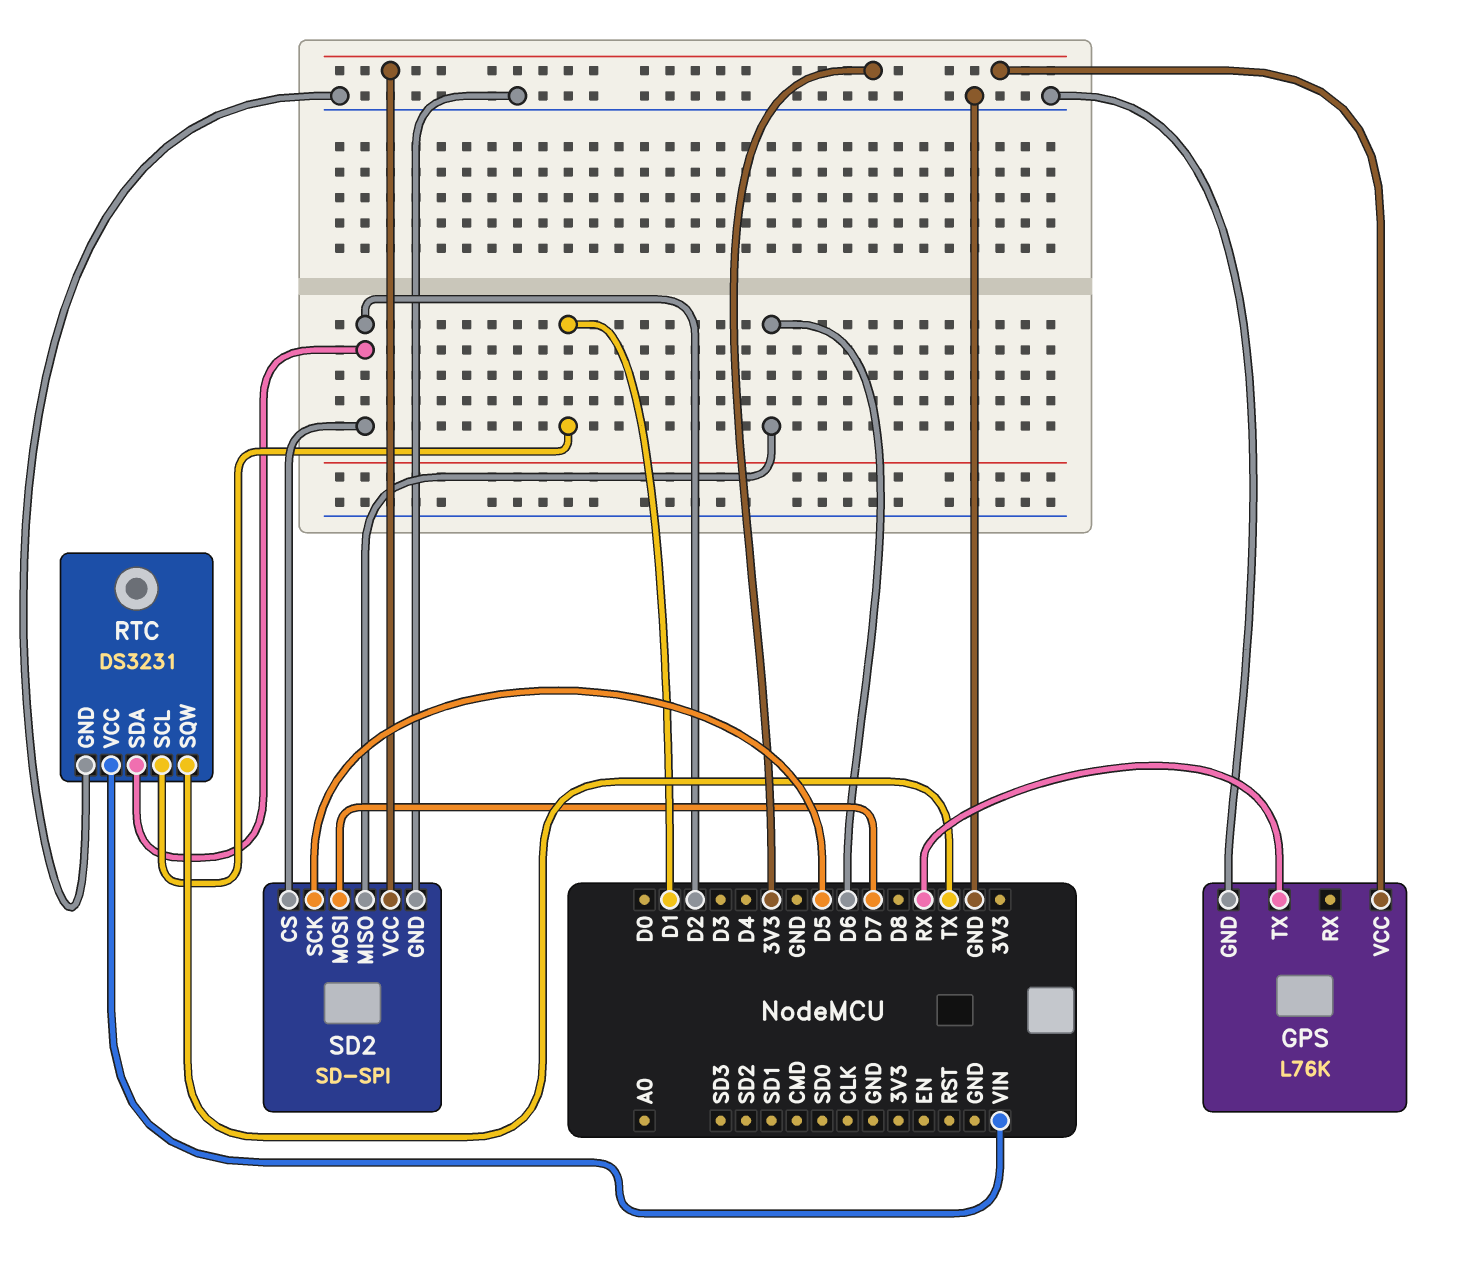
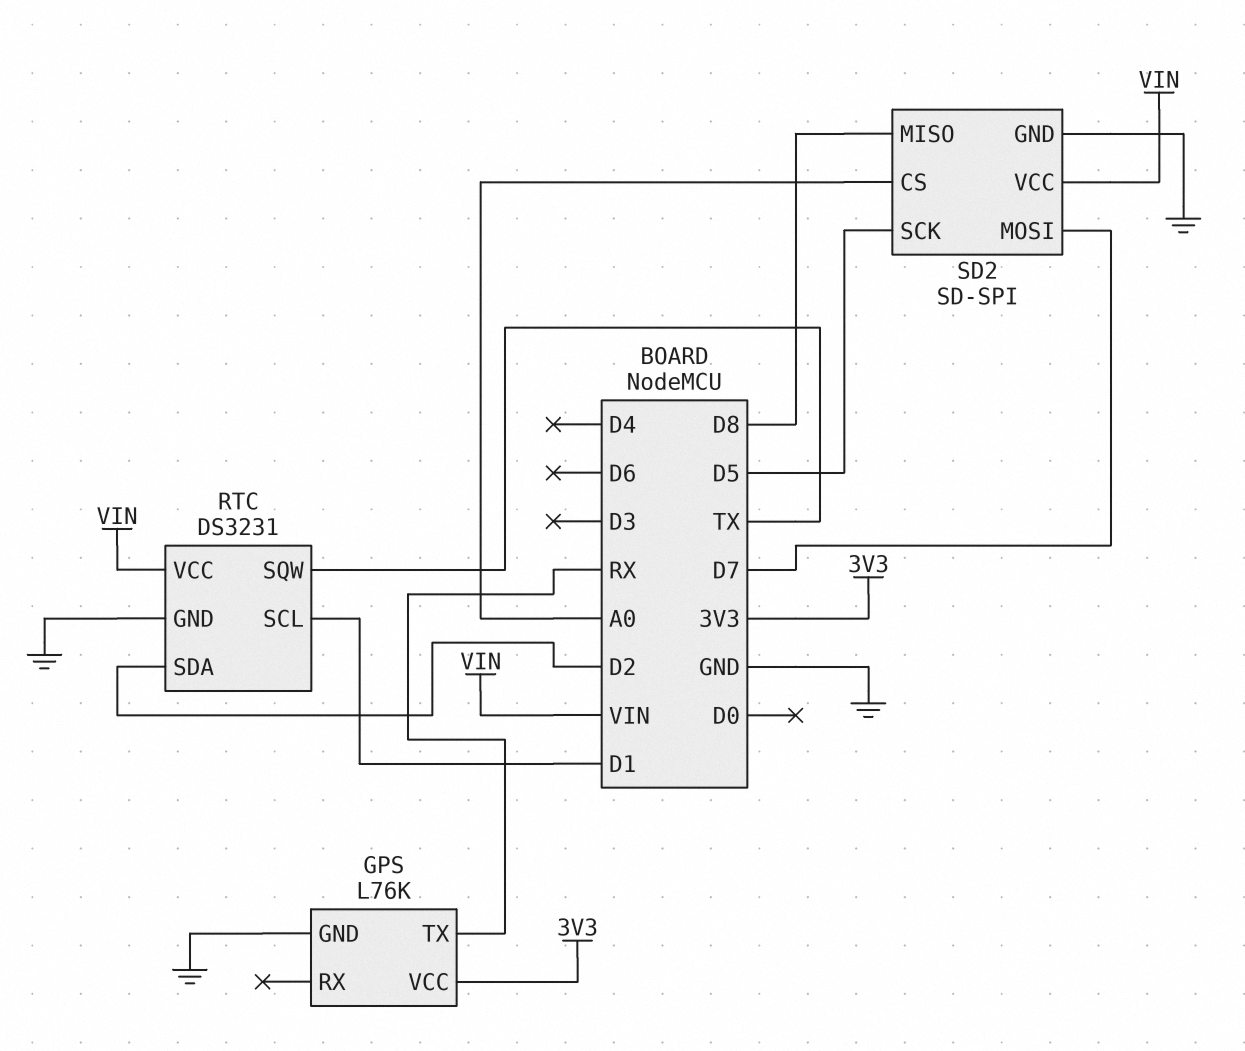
SD2 pin CS: D2 -> A0
SD2 pin MISO: D6 -> D8
SD2 pin VCC: 3V3 -> VIN

